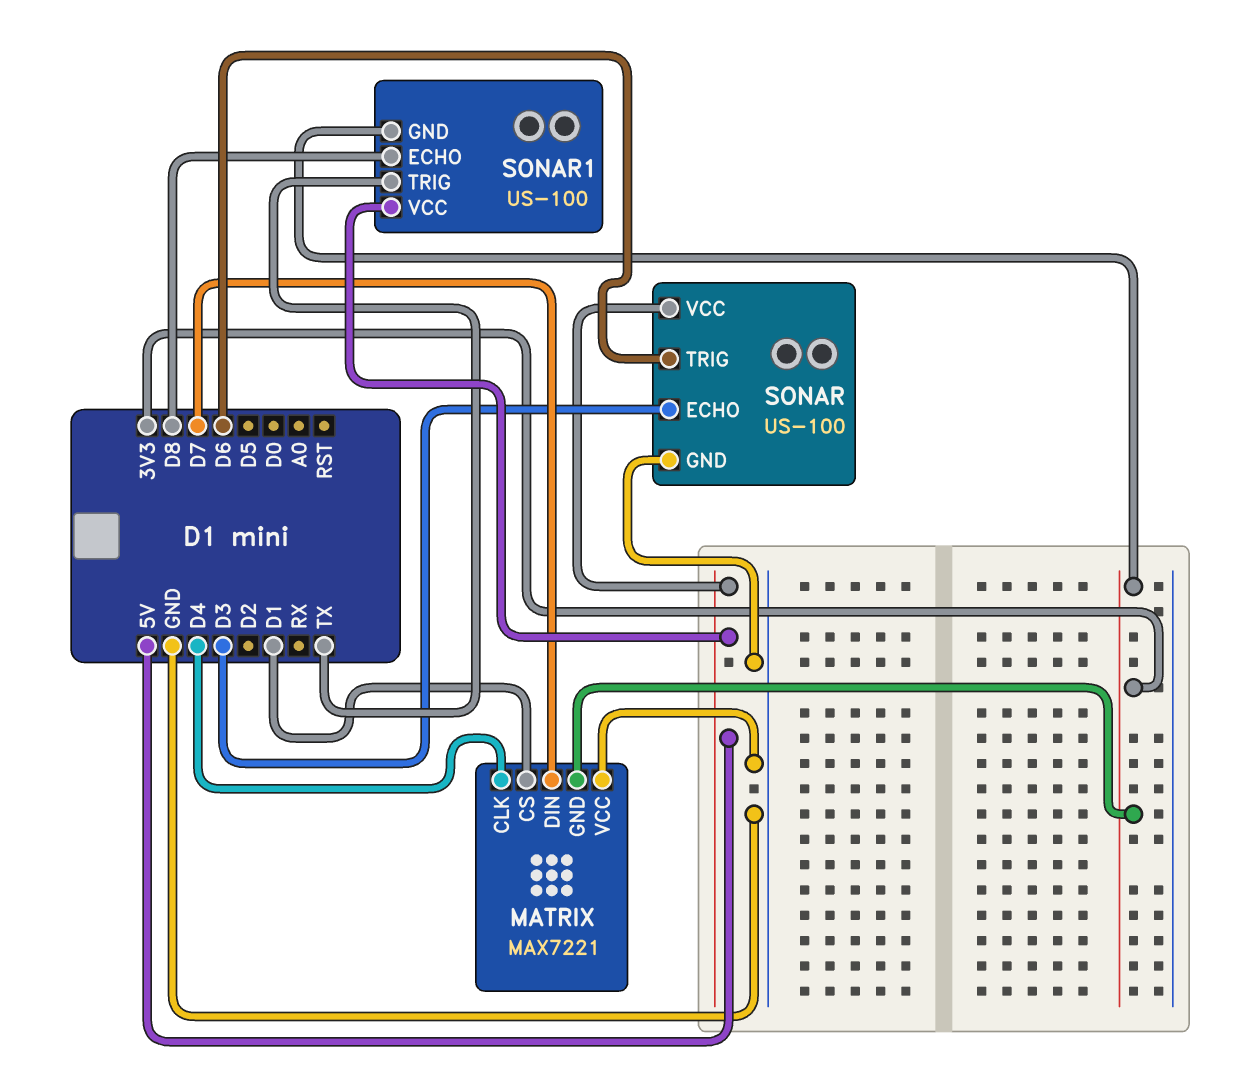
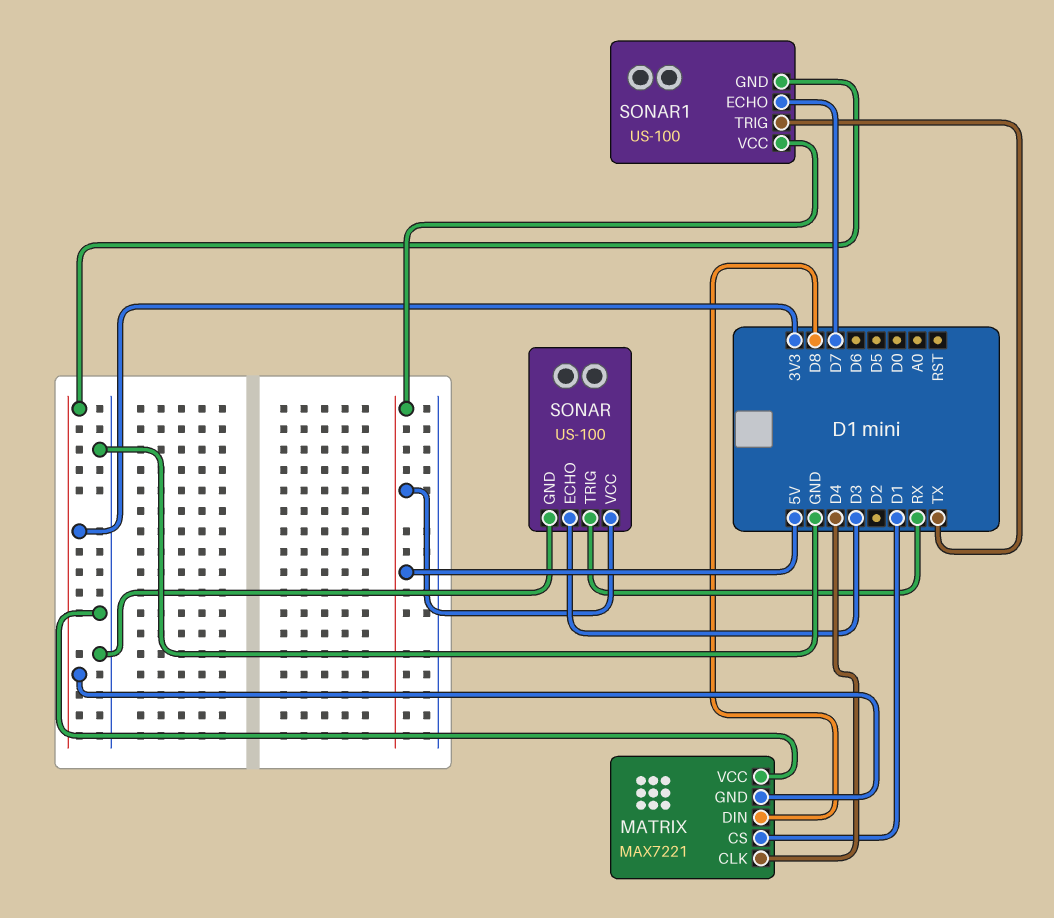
MATRIX pin DIN: D7 -> D8
SONAR pin TRIG: D6 -> RX
SONAR1 pin ECHO: D8 -> D7

